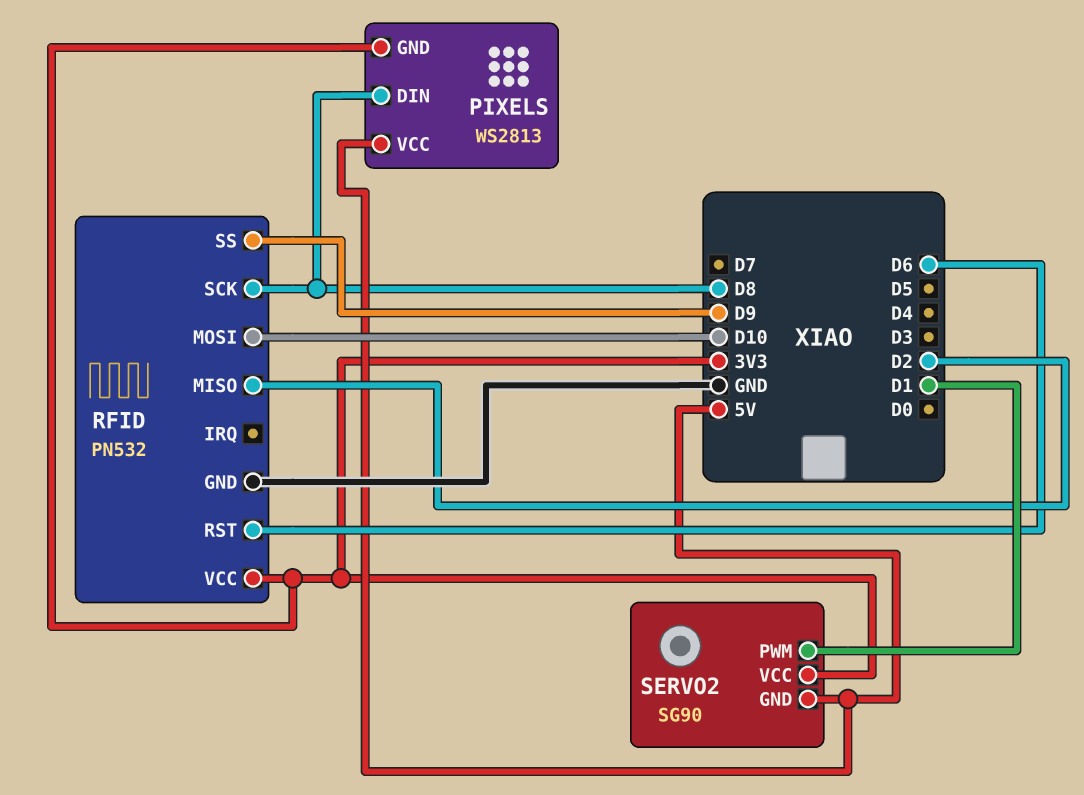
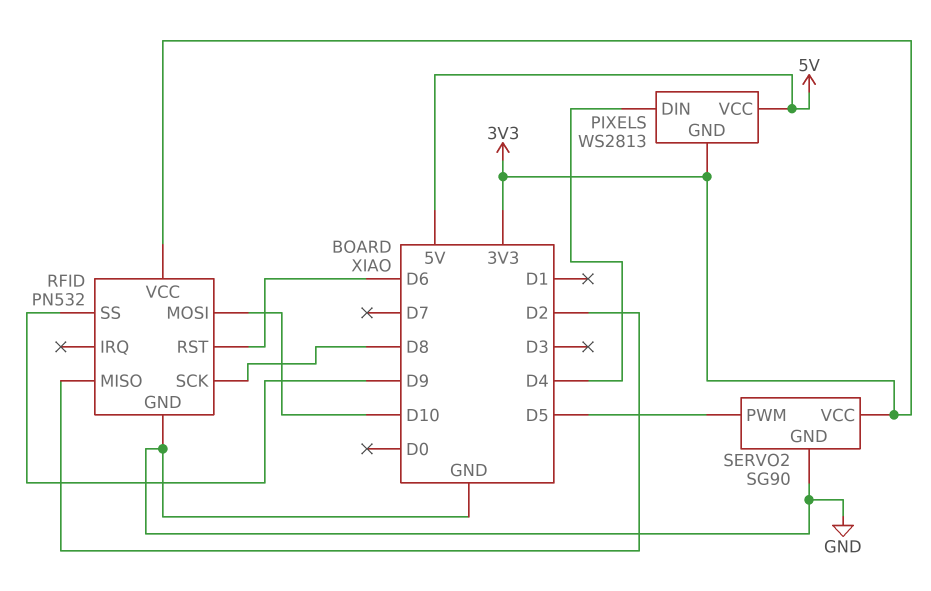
PIXELS pin DIN: D8 -> D4
SERVO2 pin GND: 5V -> GND
SERVO2 pin PWM: D1 -> D5

